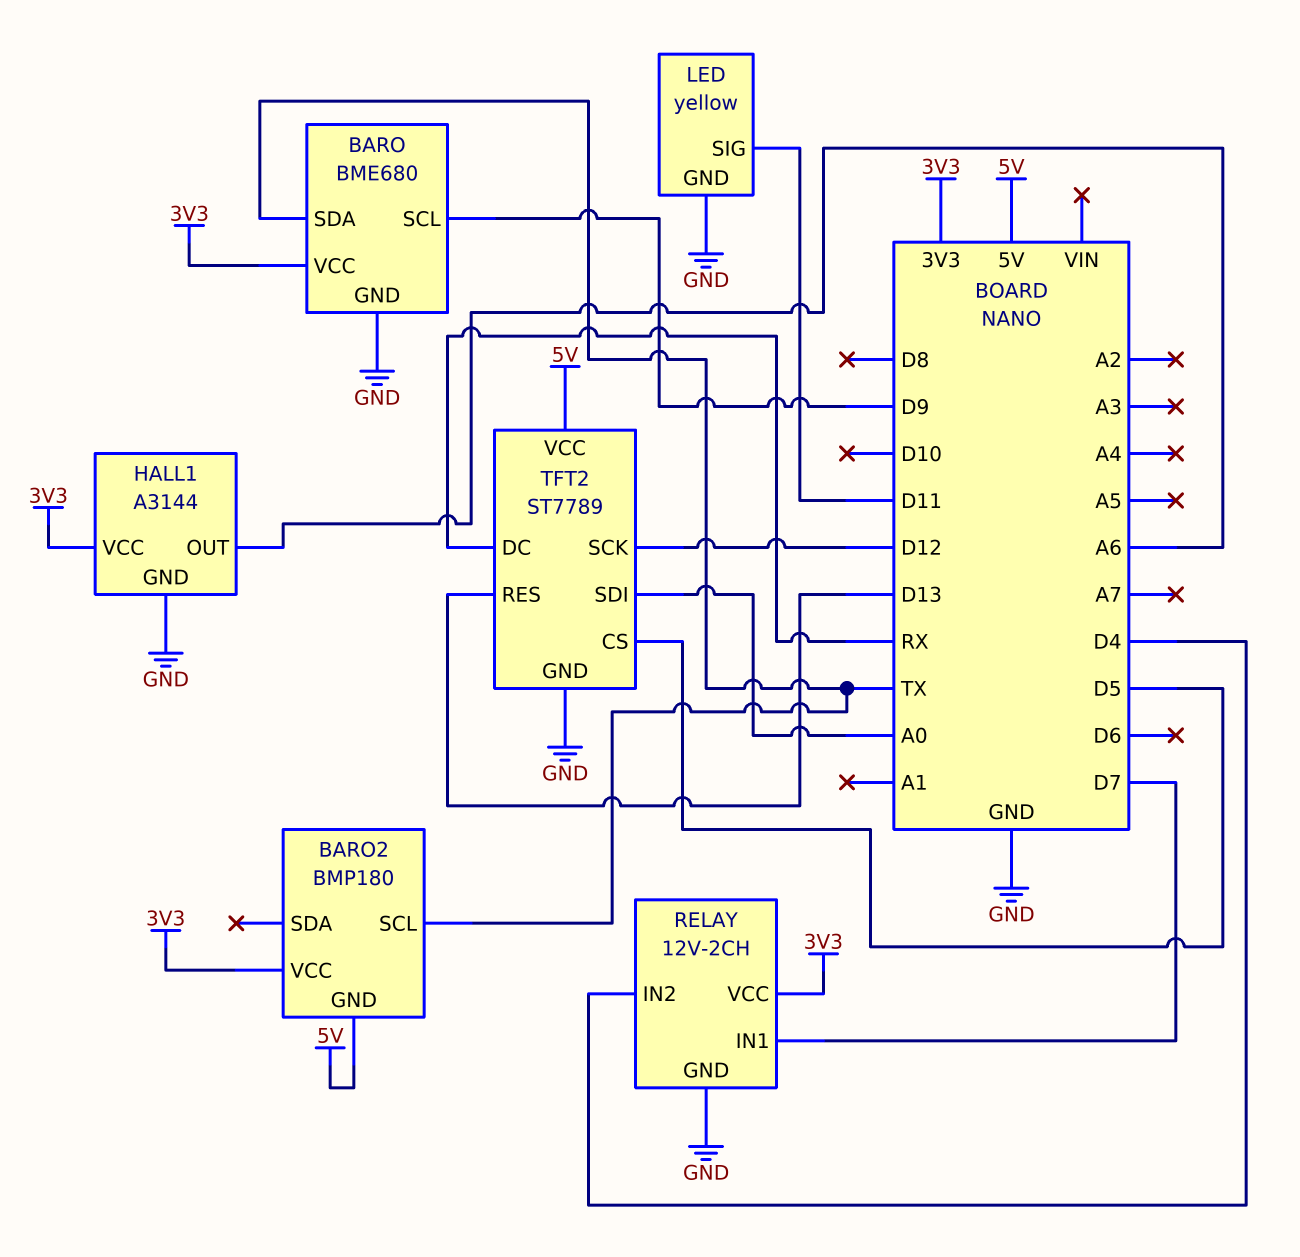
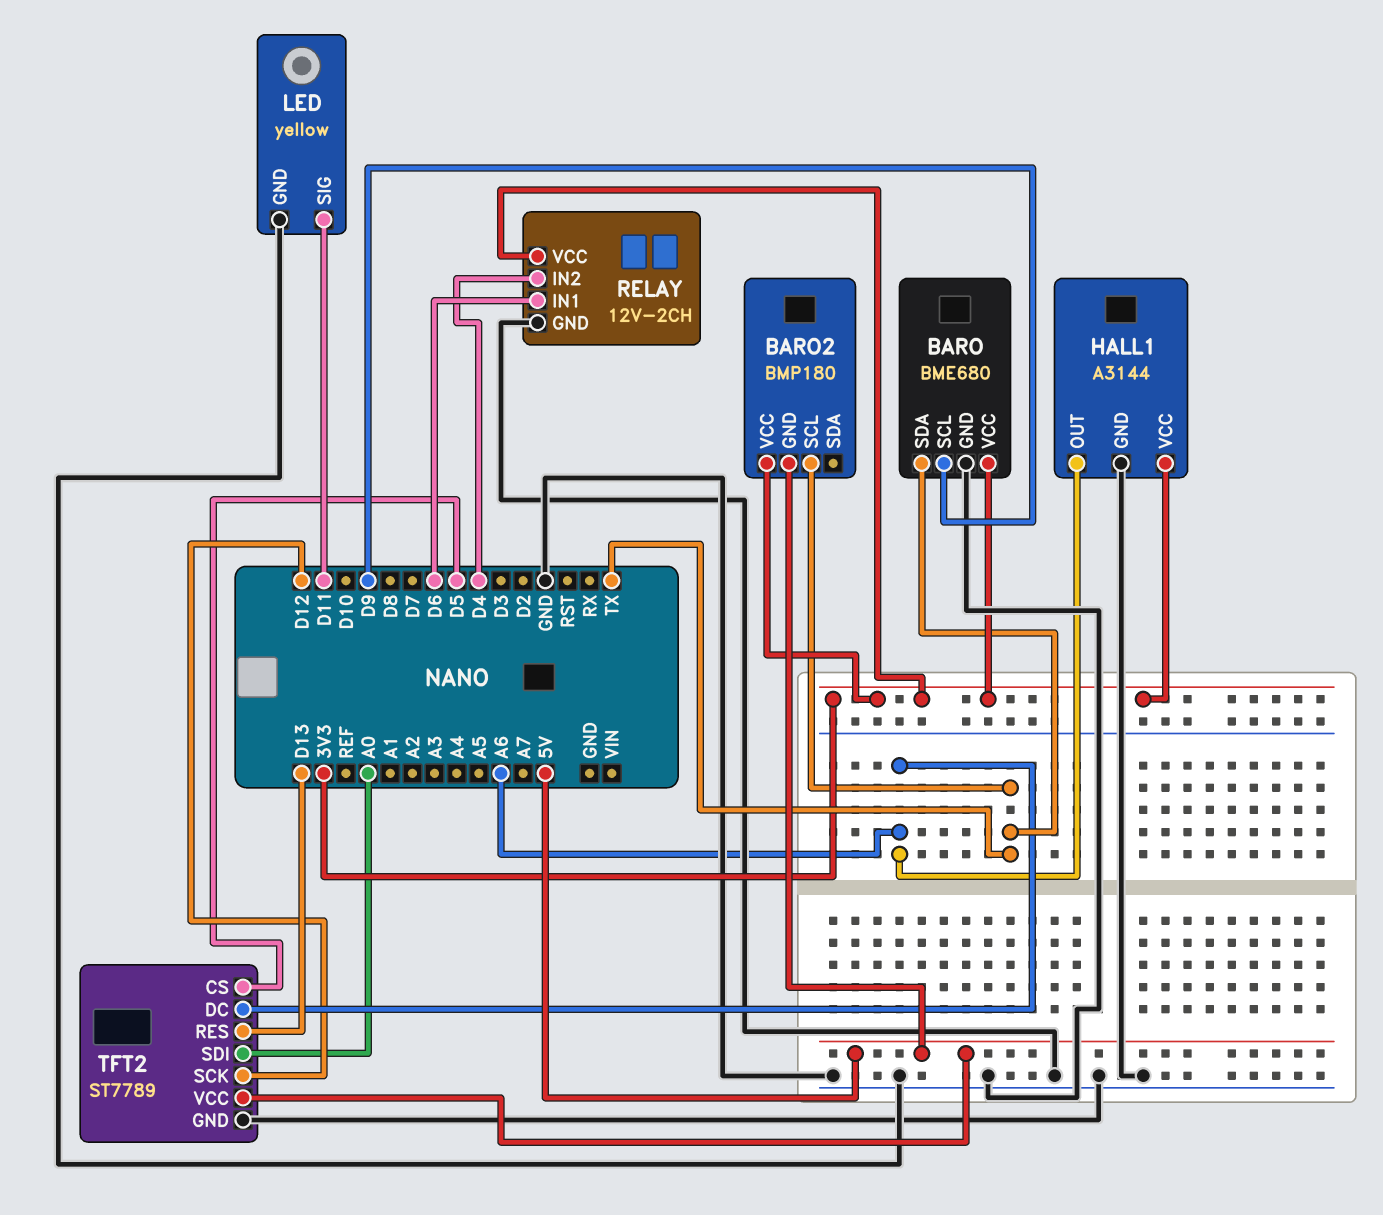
RELAY pin IN1: D7 -> D6
TFT2 pin DC: RX -> A6

